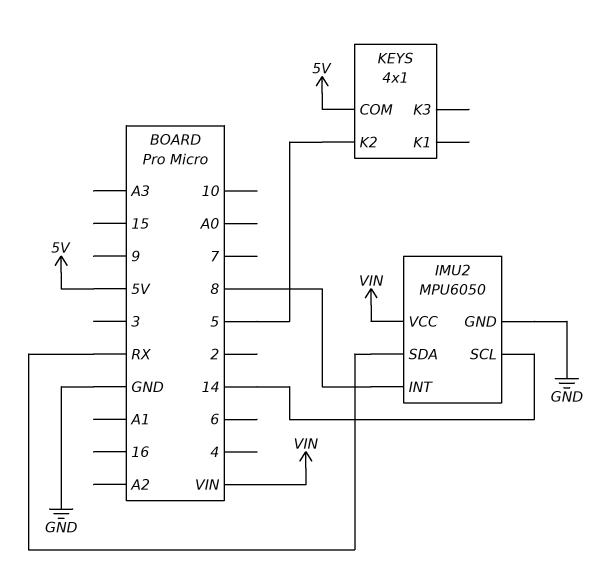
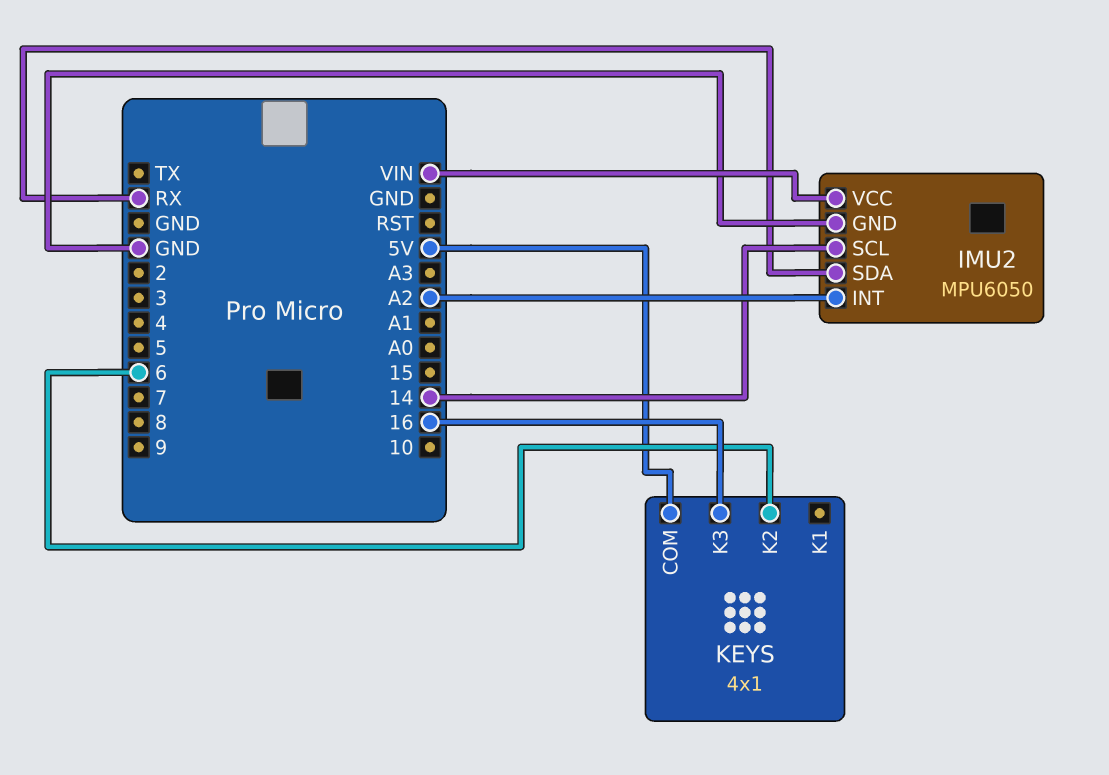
IMU2 pin INT: 8 -> A2
KEYS pin K2: 5 -> 6
KEYS pin K3: none -> 16

